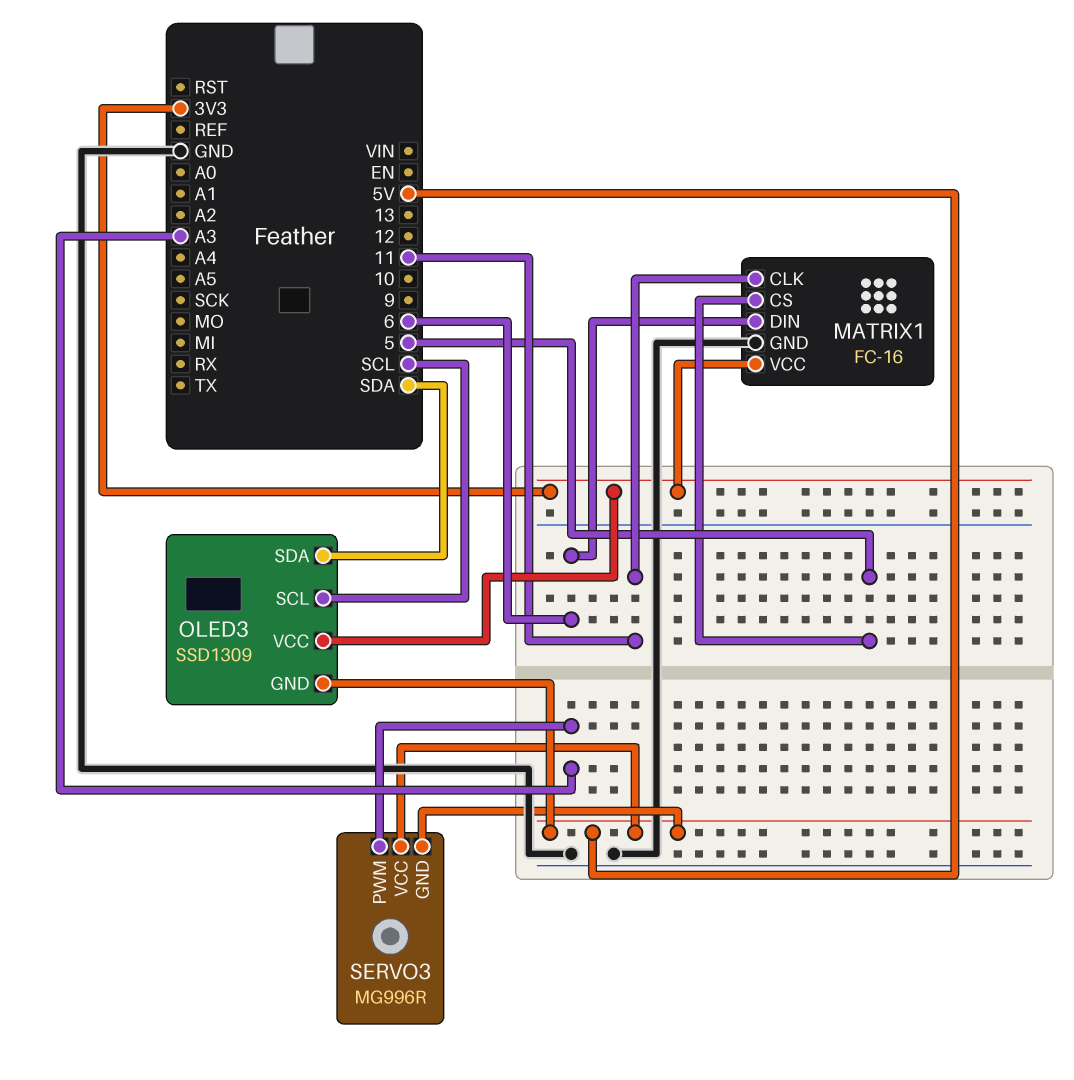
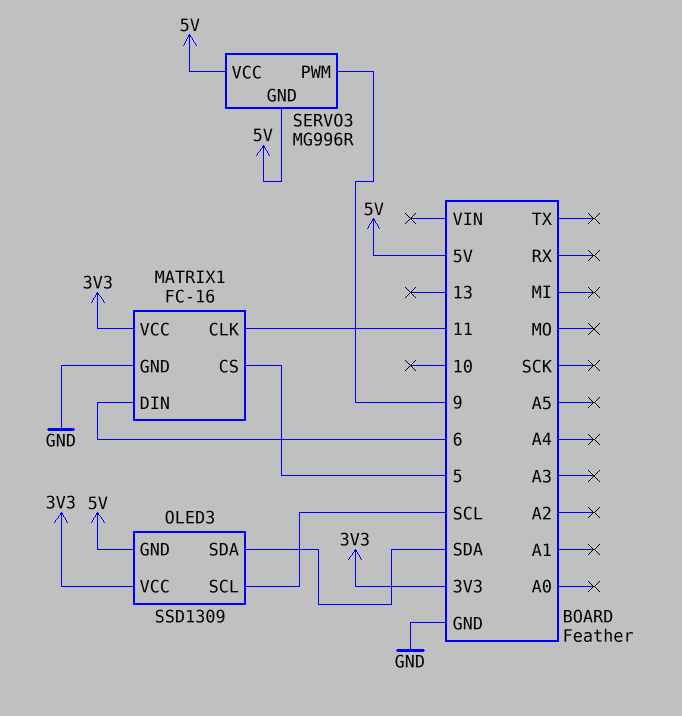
SERVO3 pin PWM: A3 -> 9

